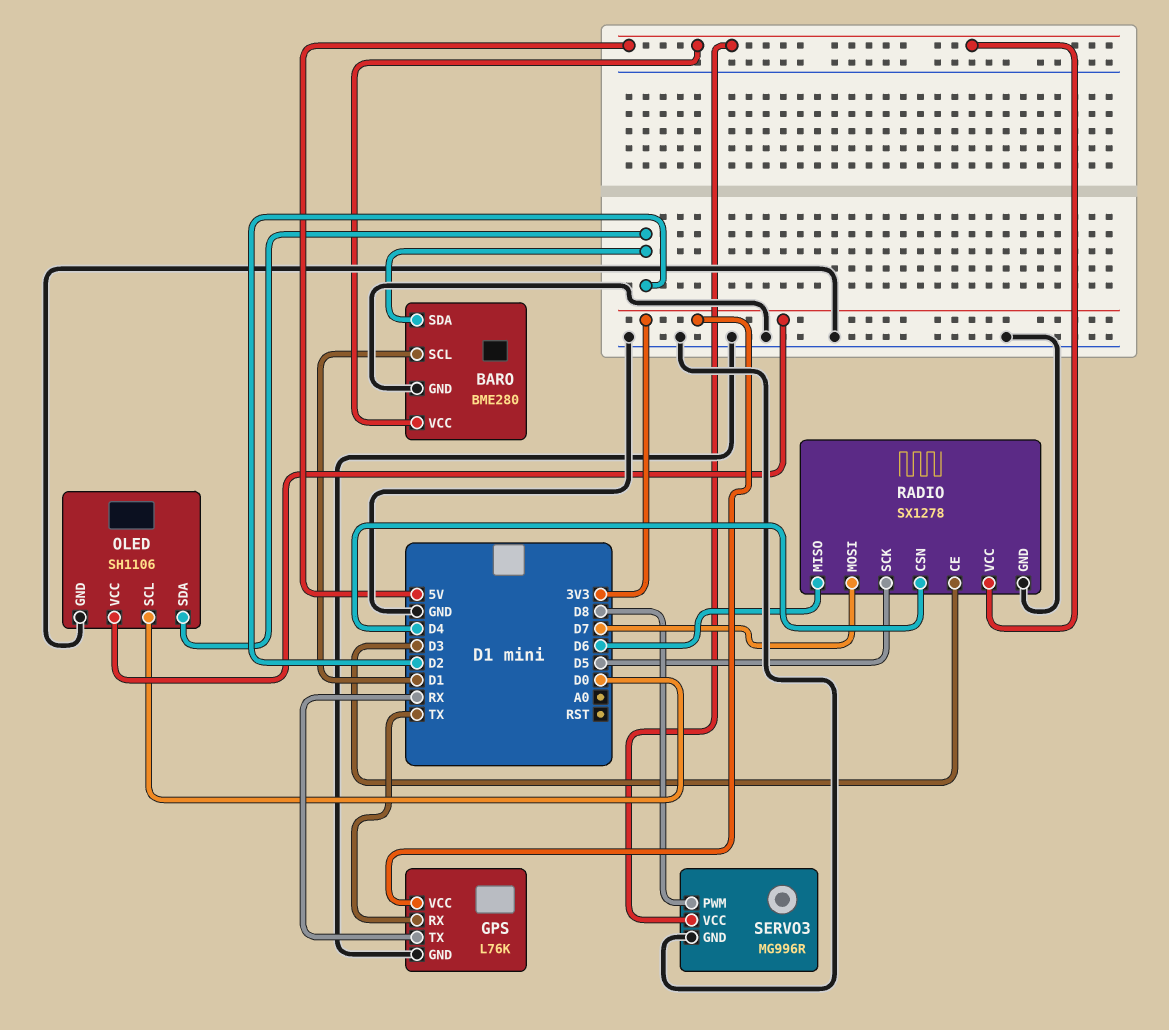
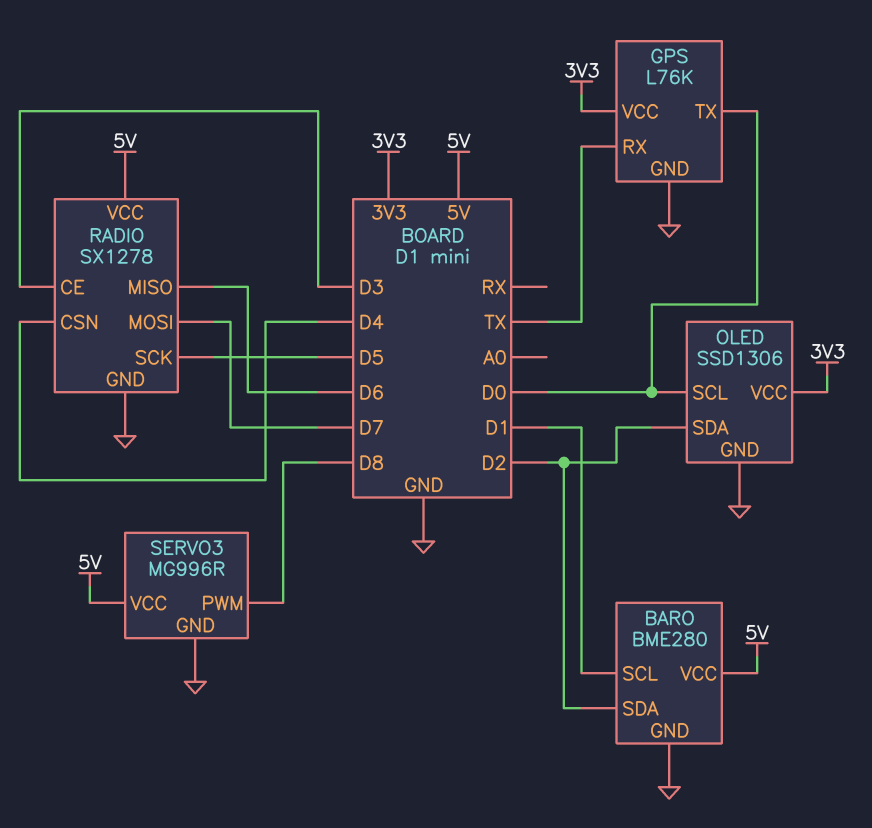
GPS pin TX: RX -> D0
OLED: SH1106 -> SSD1306

